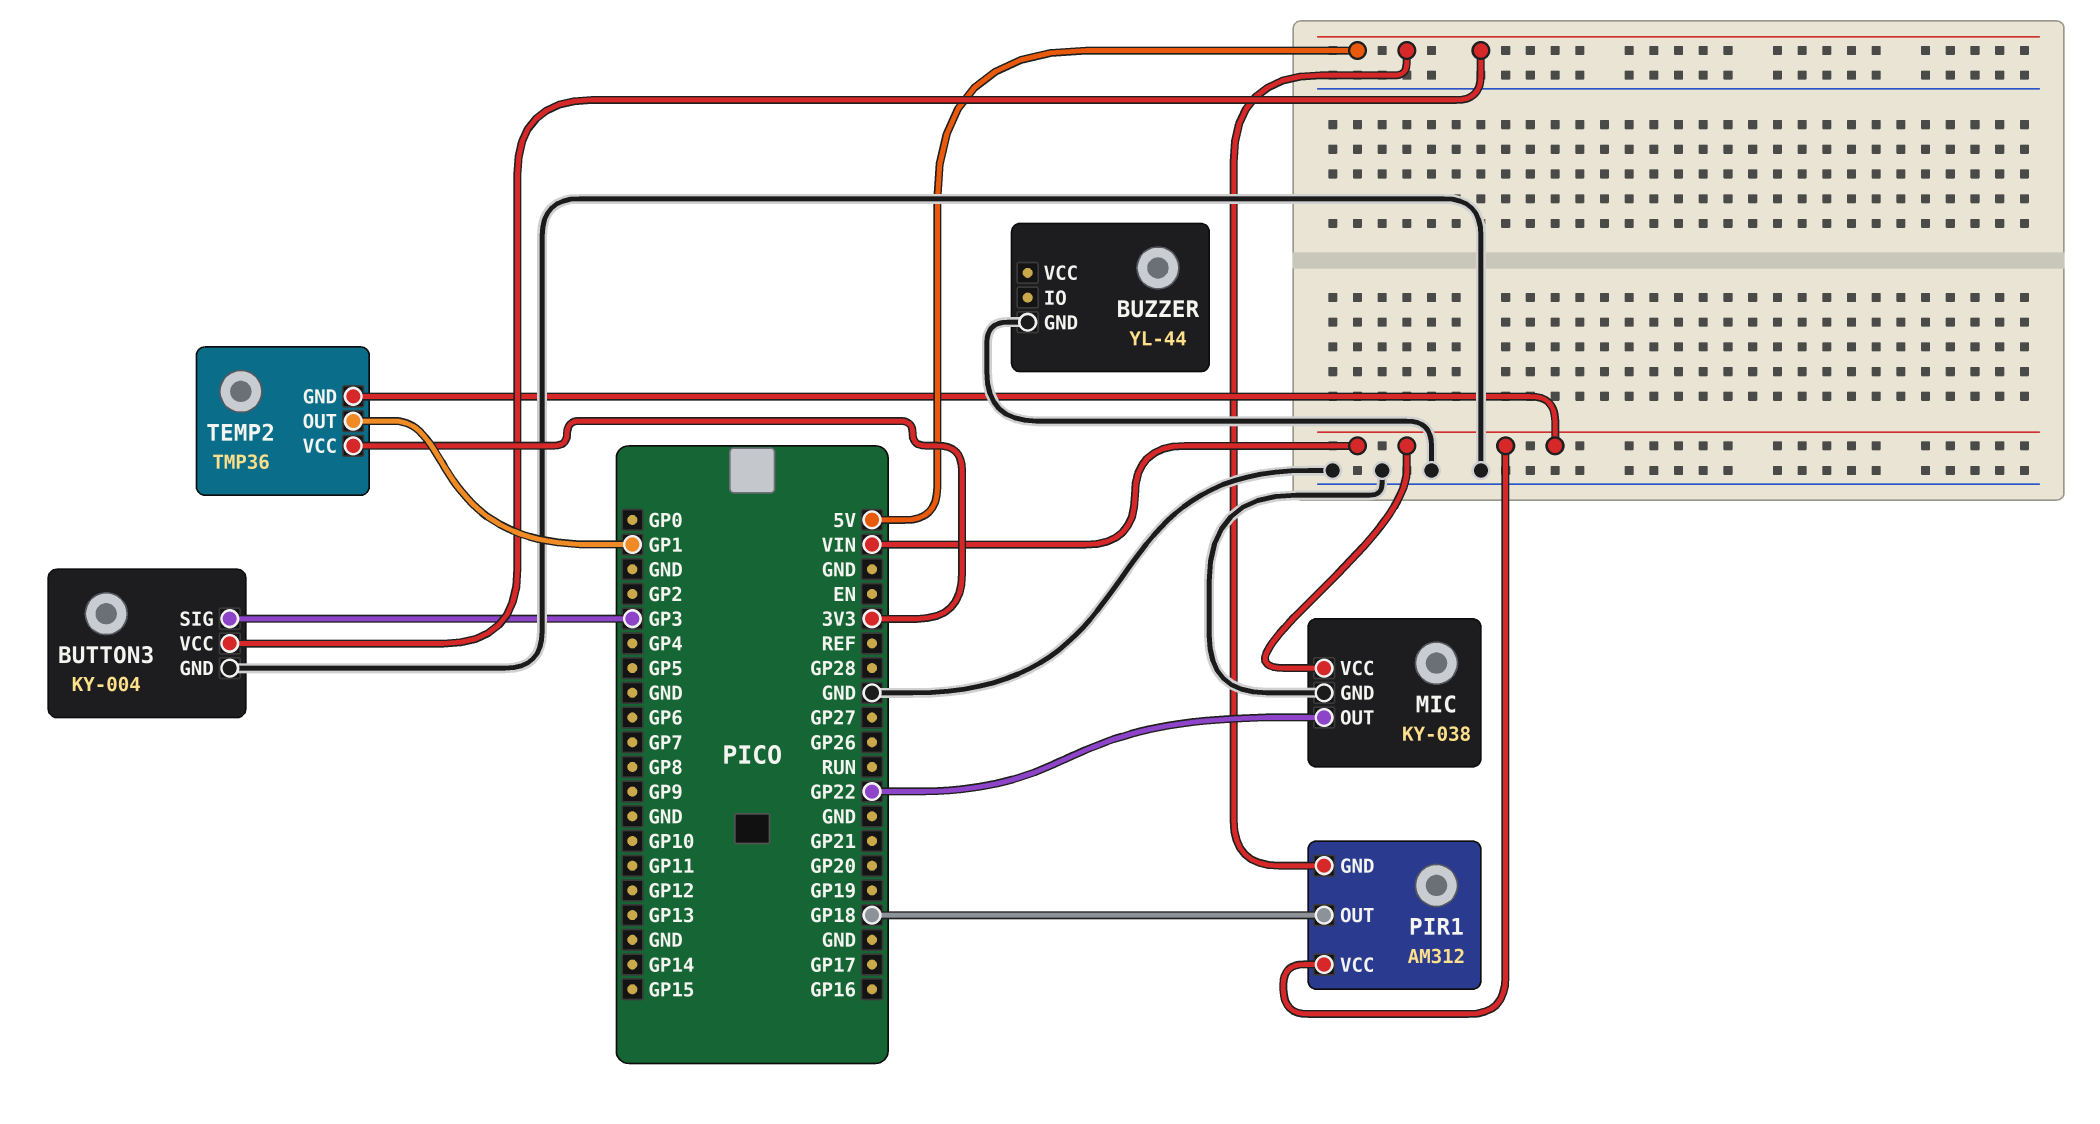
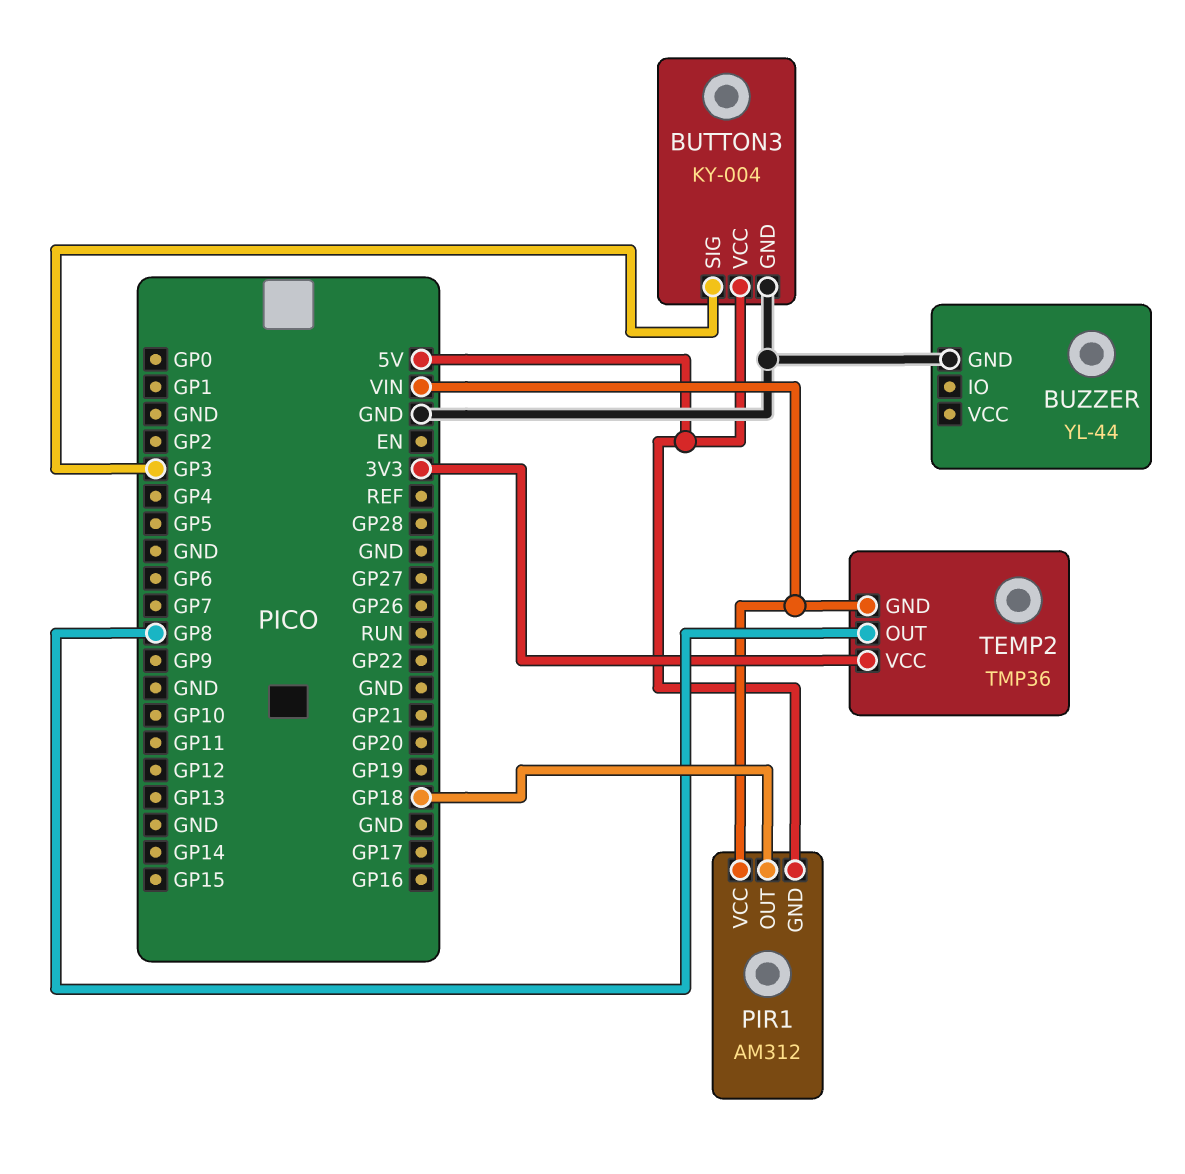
MIC: KY-038 -> none
MIC pin GND: GND -> none
MIC pin OUT: GP22 -> none
MIC pin VCC: VIN -> none
TEMP2 pin OUT: GP1 -> GP8

